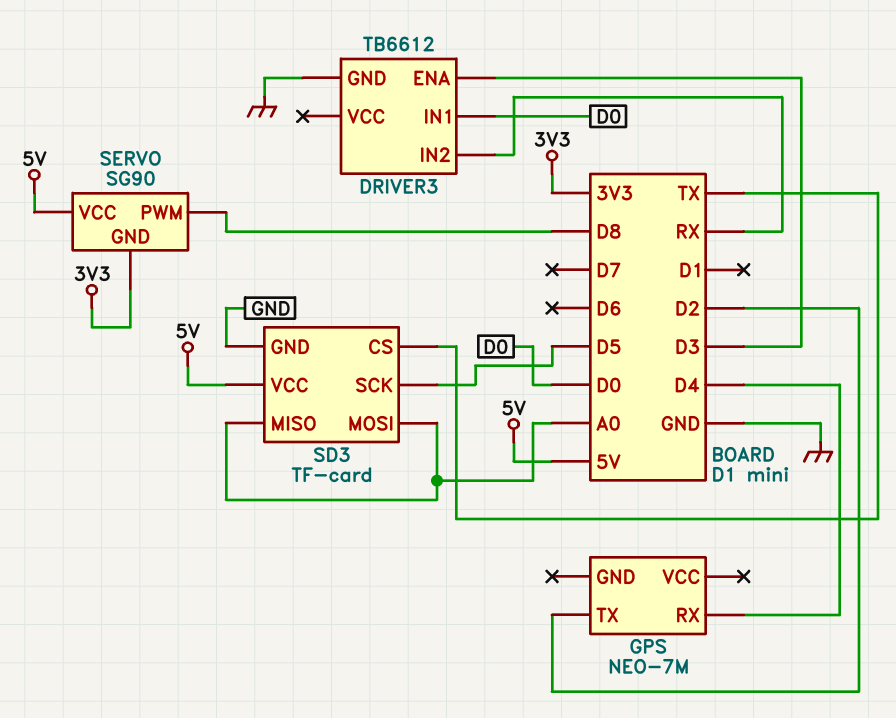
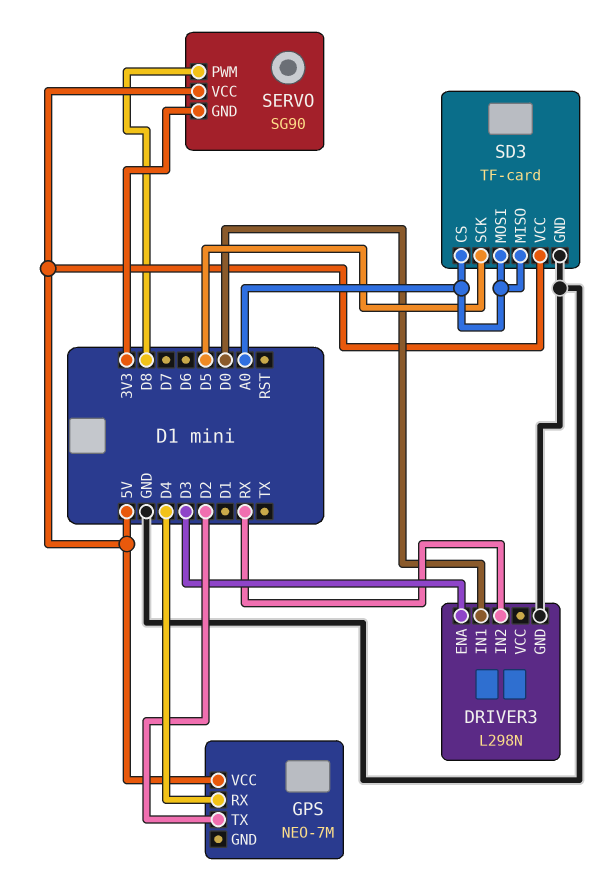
DRIVER3: TB6612 -> L298N
GPS pin VCC: none -> 5V
SD3 pin CS: TX -> A0

